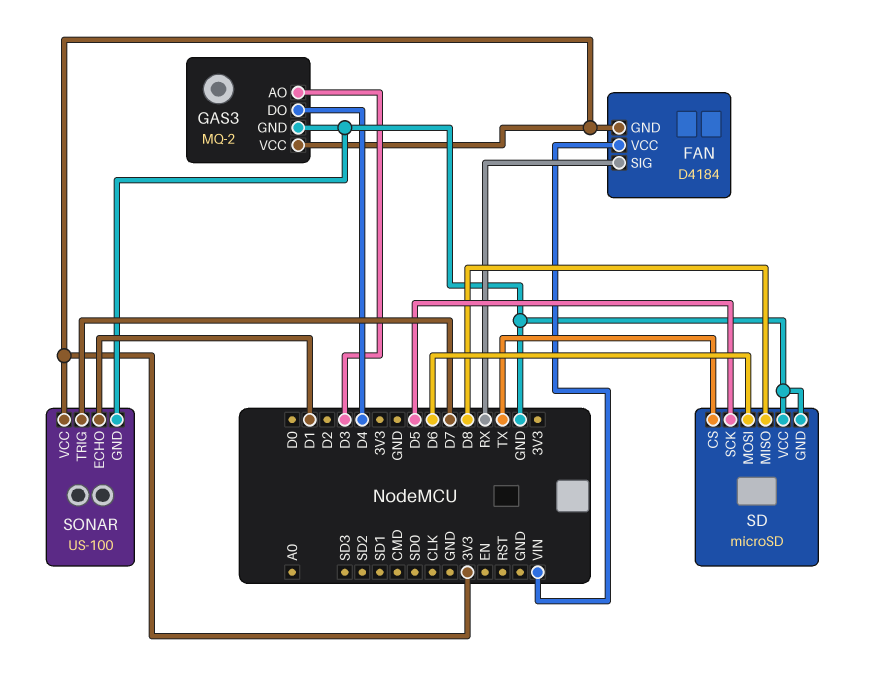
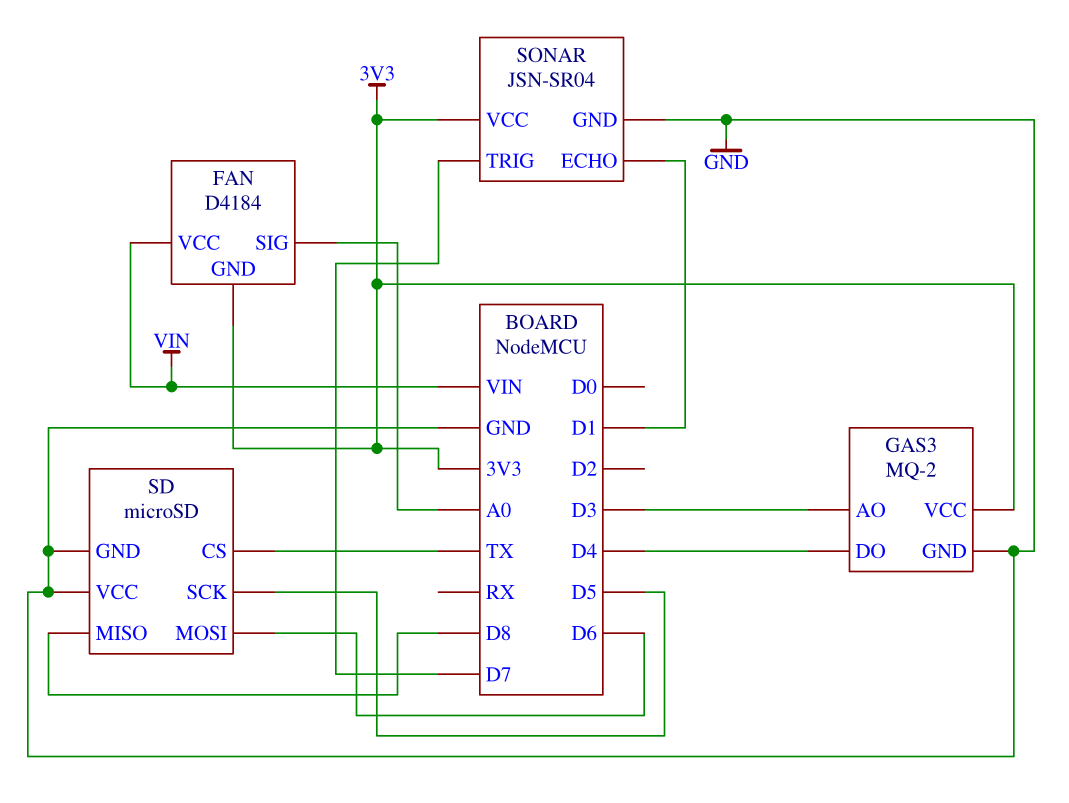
FAN pin SIG: RX -> A0
SONAR: US-100 -> JSN-SR04

